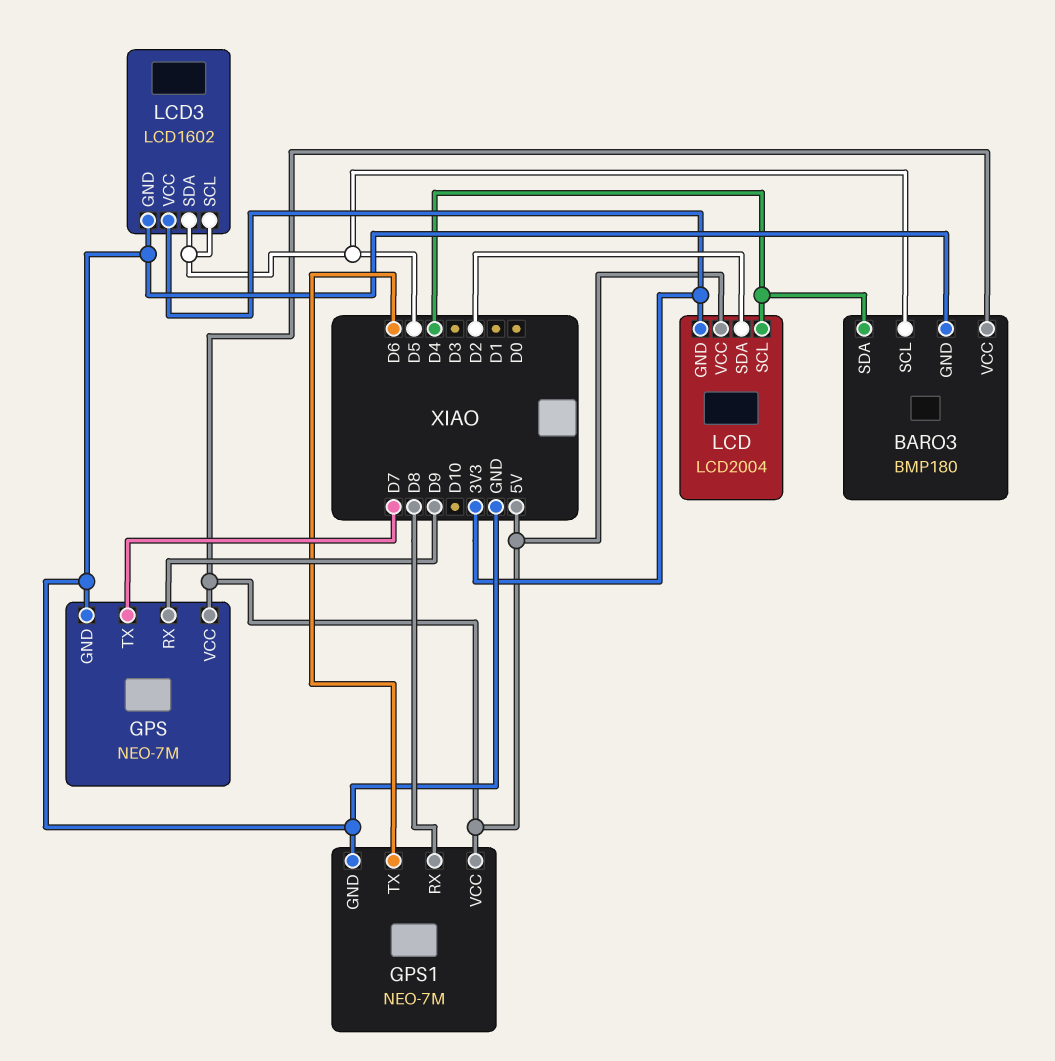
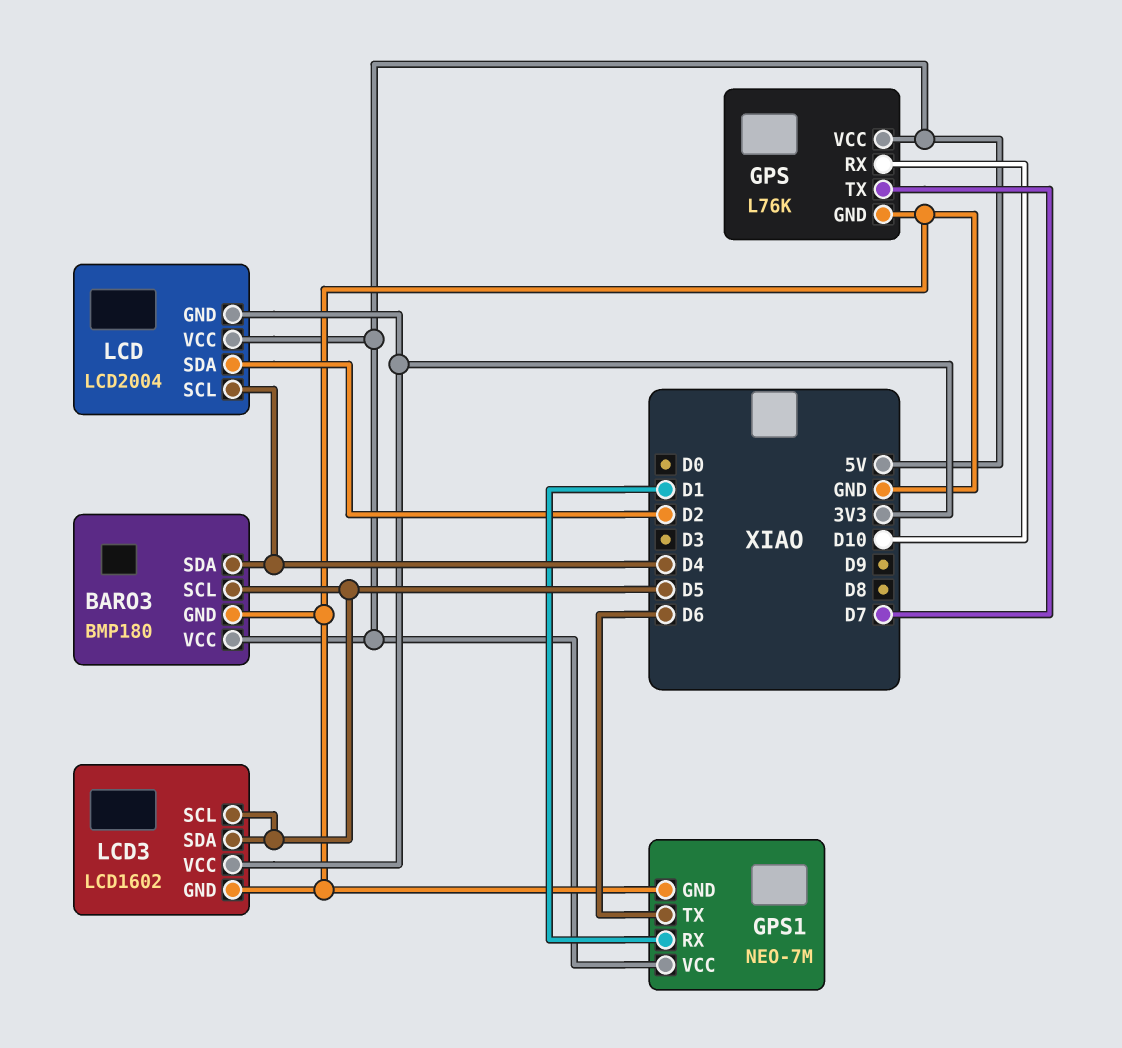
GPS: NEO-7M -> L76K
GPS pin RX: D9 -> D10
GPS1 pin RX: D8 -> D1

